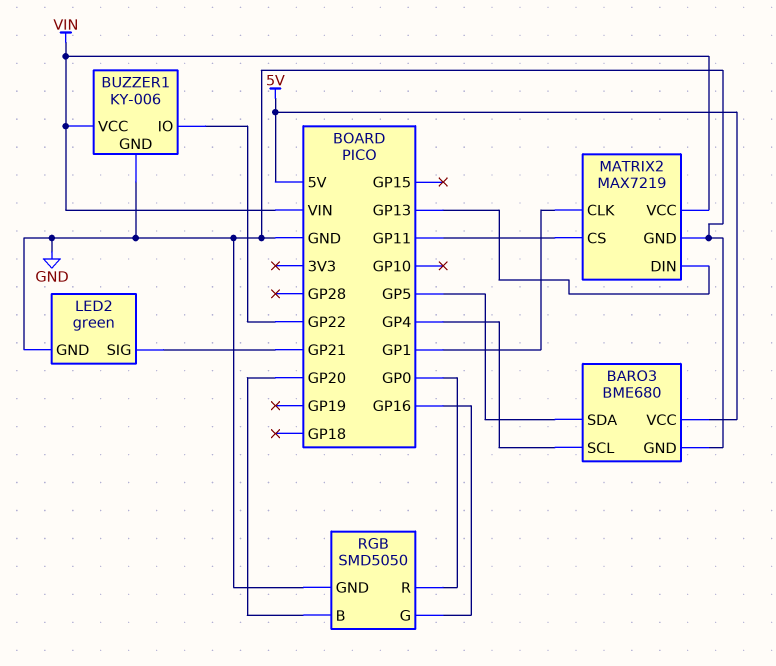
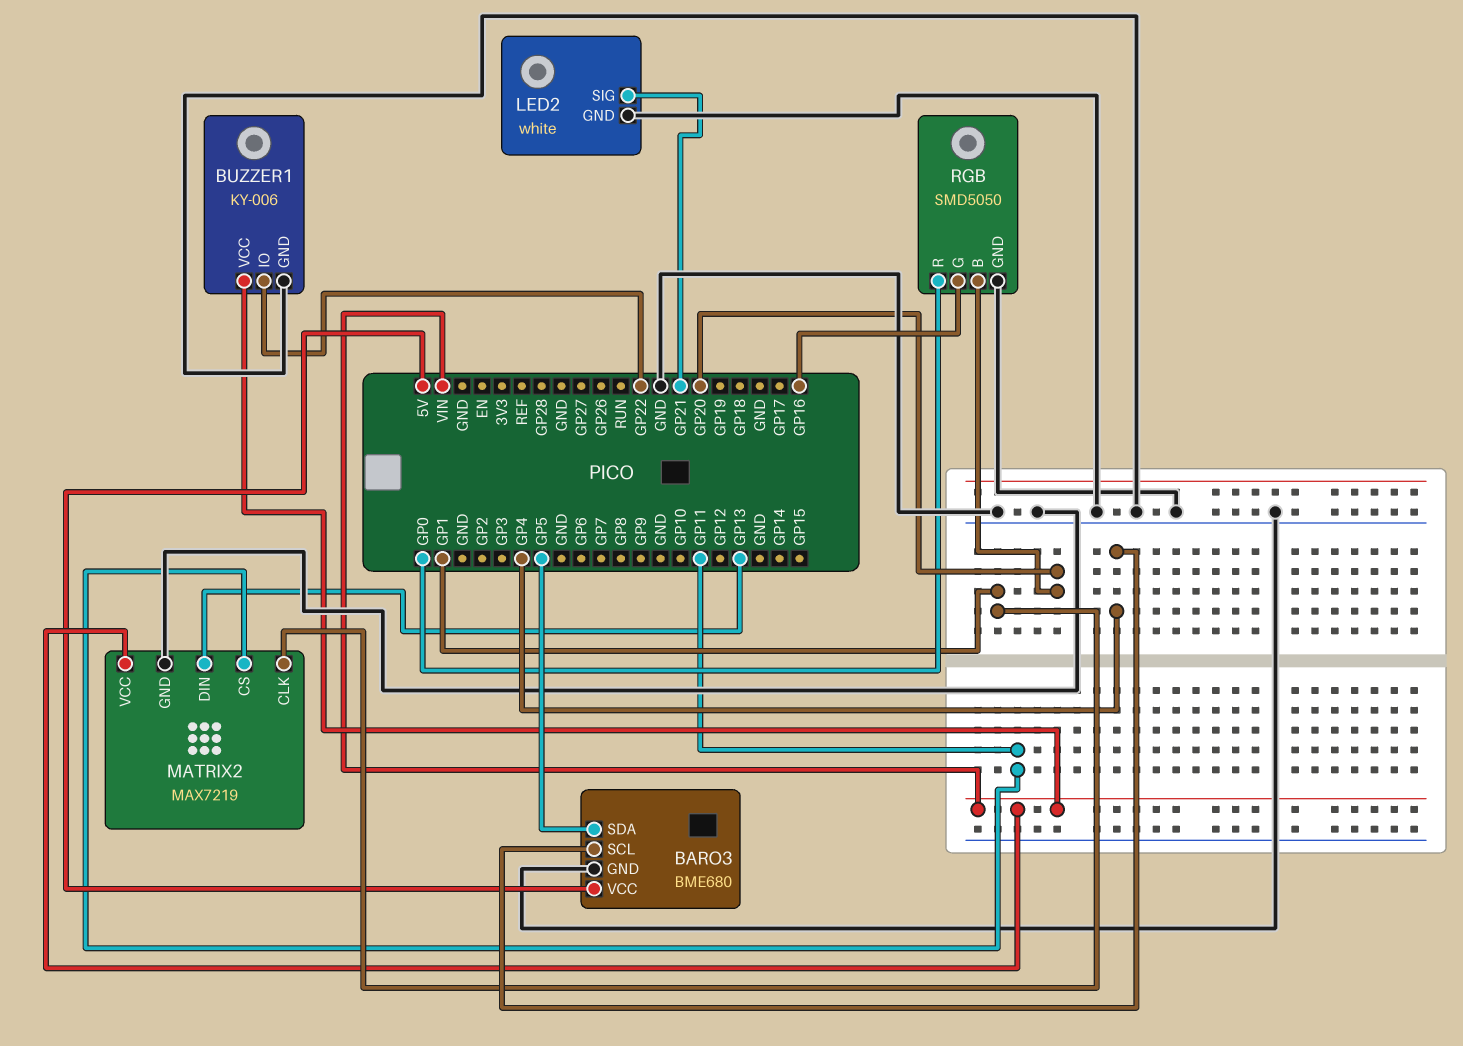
LED2: green -> white

